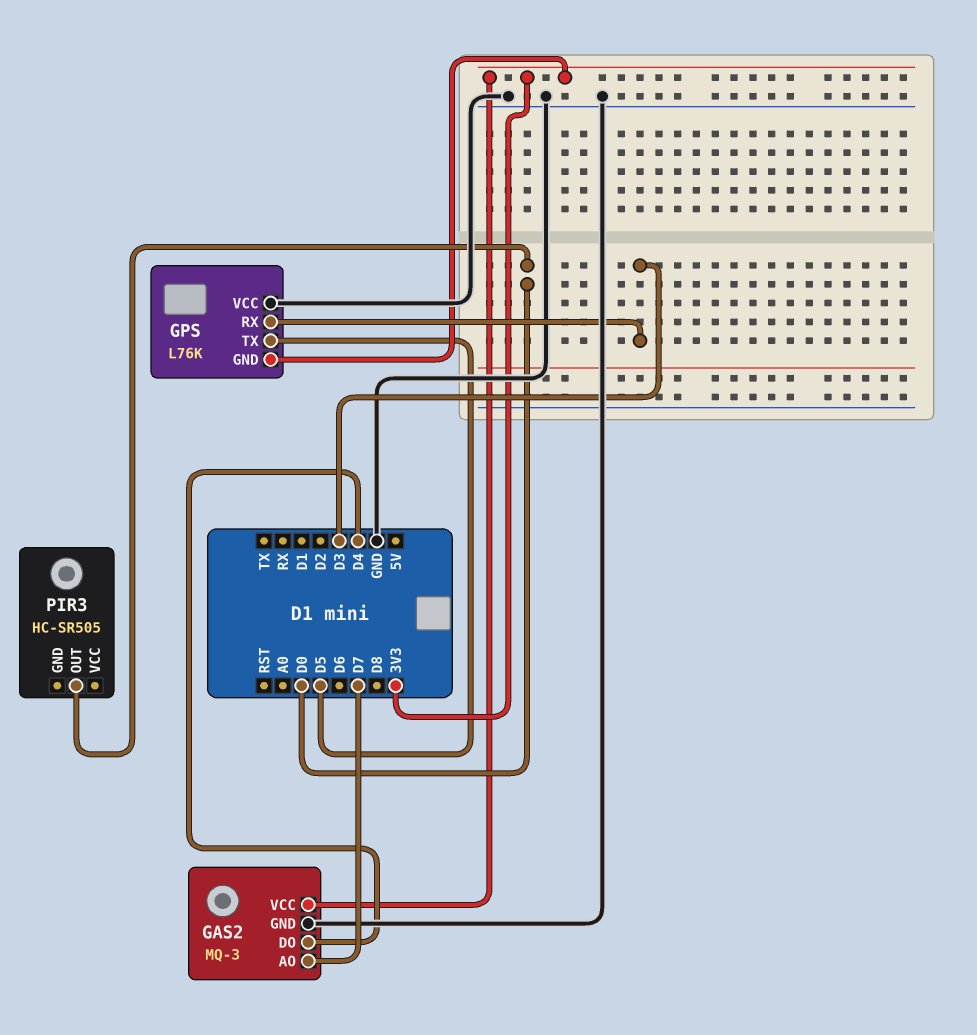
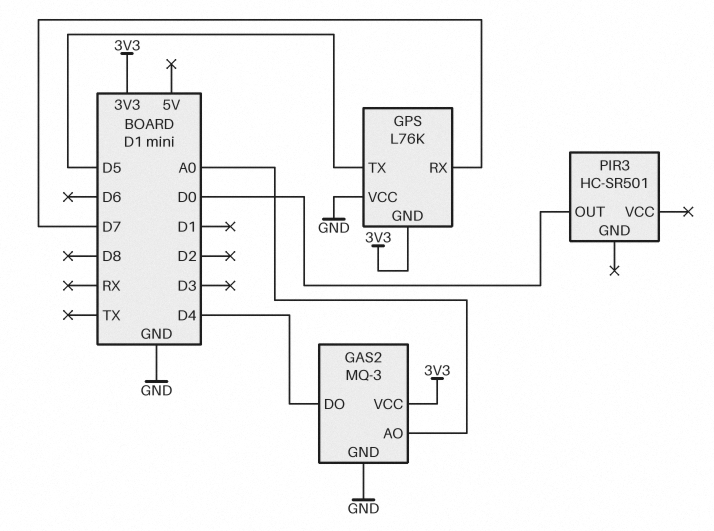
GAS2 pin AO: D7 -> A0
GPS pin RX: D3 -> D7
PIR3: HC-SR505 -> HC-SR501

